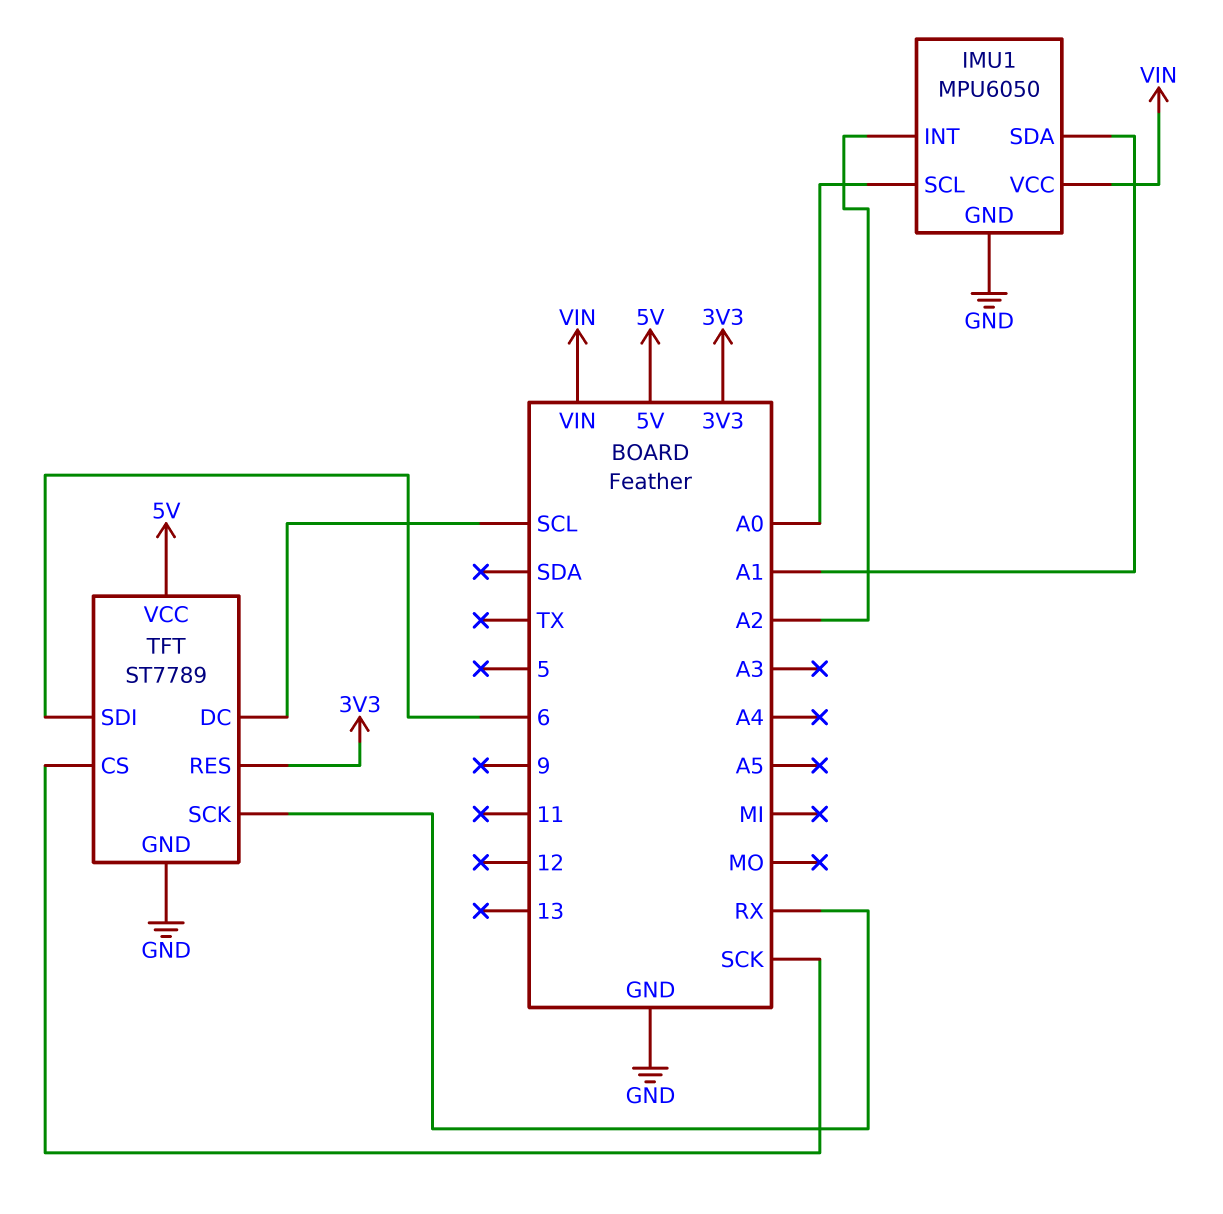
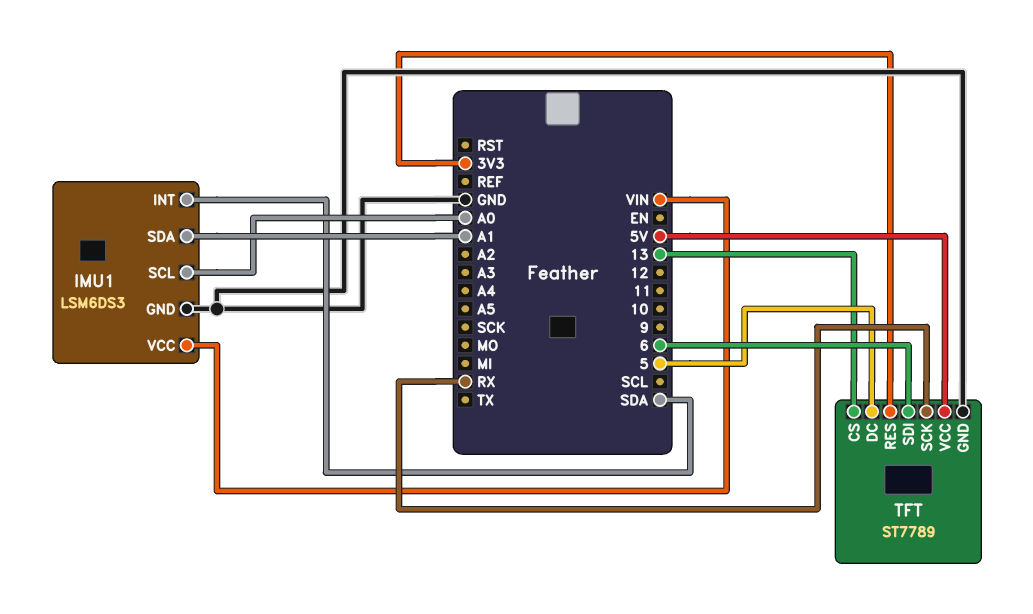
IMU1: MPU6050 -> LSM6DS3
IMU1 pin INT: A2 -> SDA
TFT pin CS: SCK -> 13
TFT pin DC: SCL -> 5

